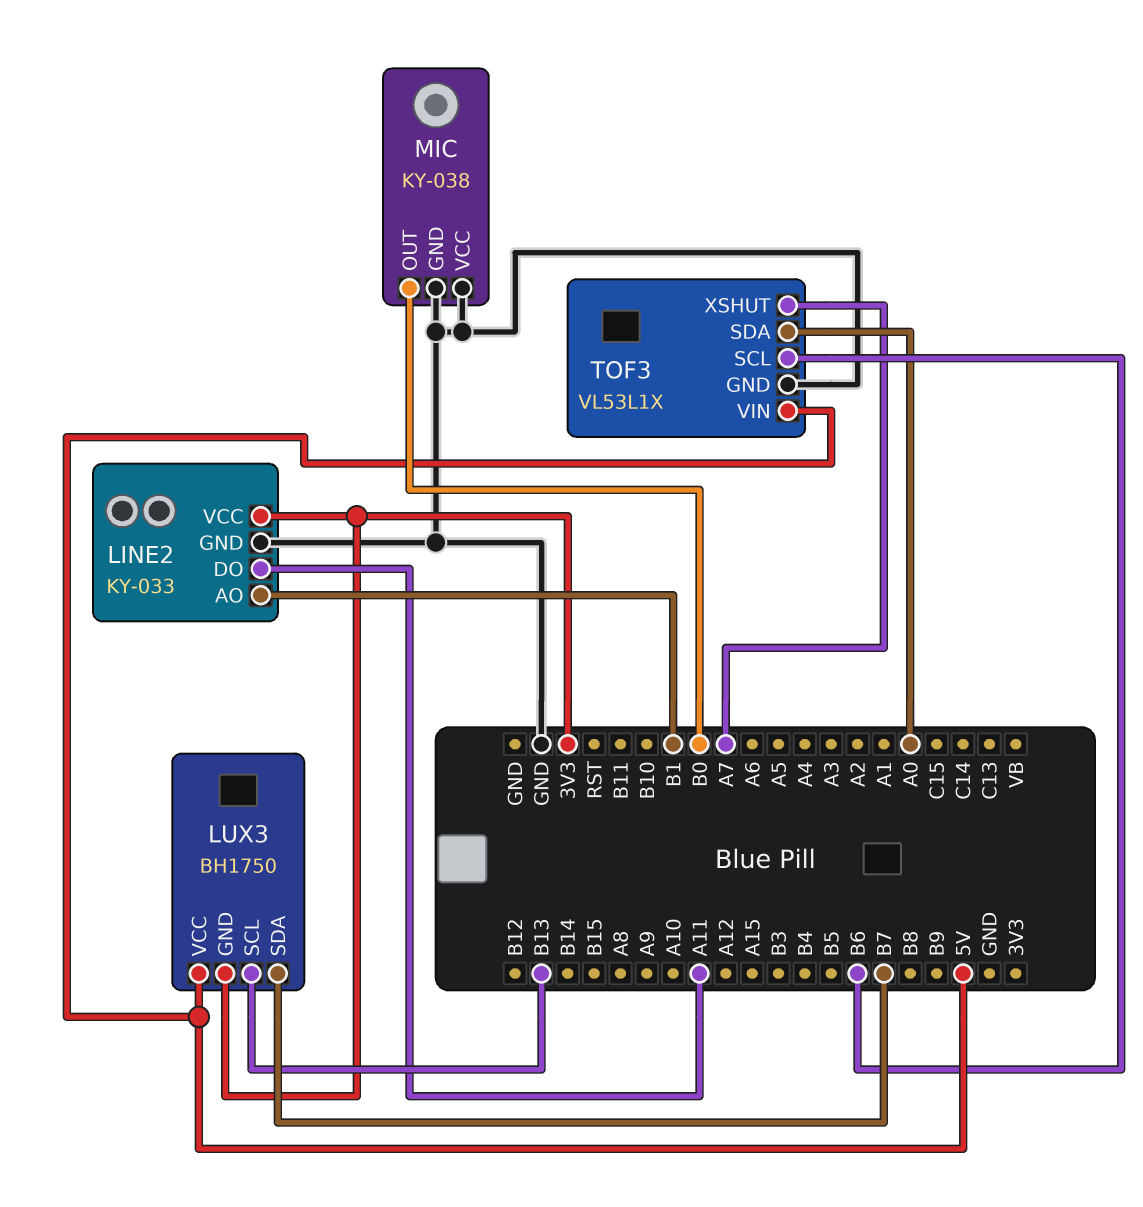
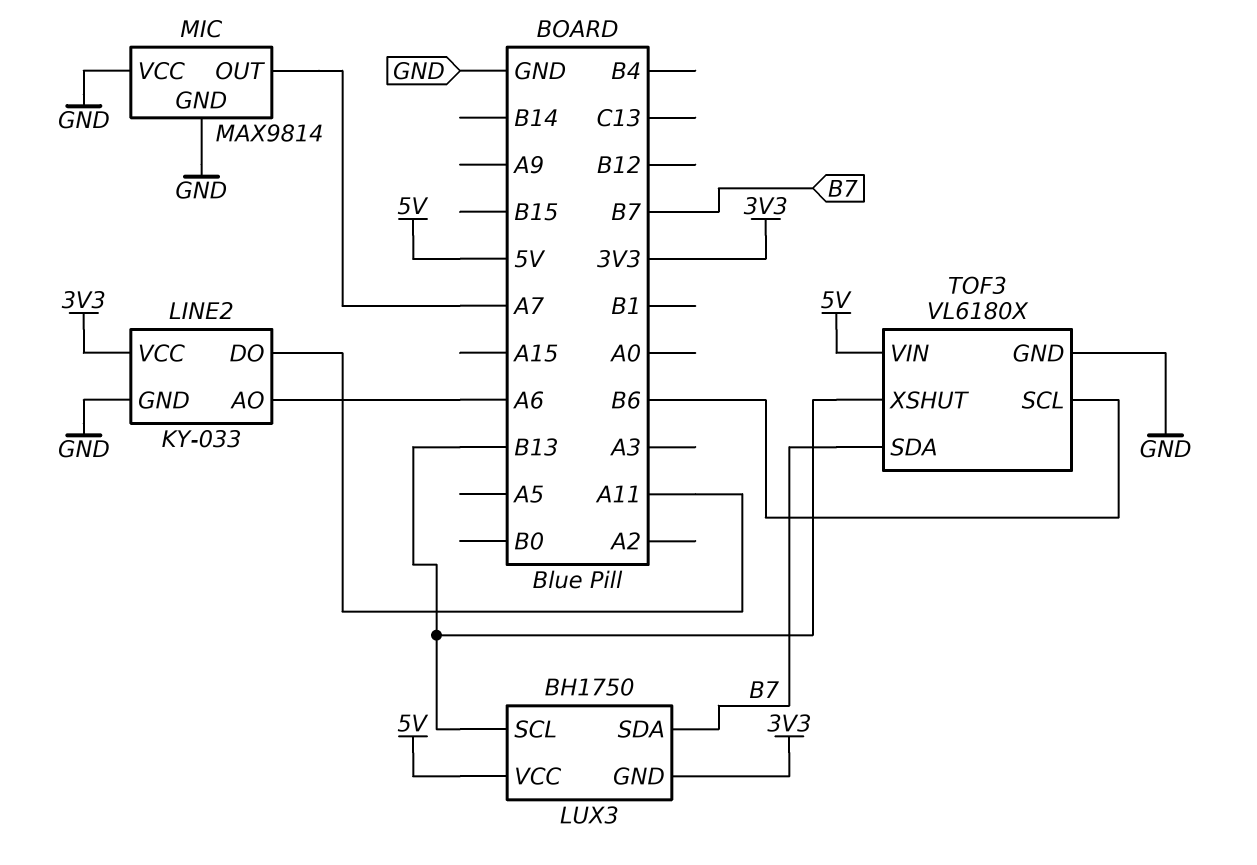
LINE2 pin AO: B1 -> A6
MIC: KY-038 -> MAX9814
MIC pin OUT: B0 -> A7
TOF3: VL53L1X -> VL6180X
TOF3 pin SDA: A0 -> B7
TOF3 pin XSHUT: A7 -> B13

